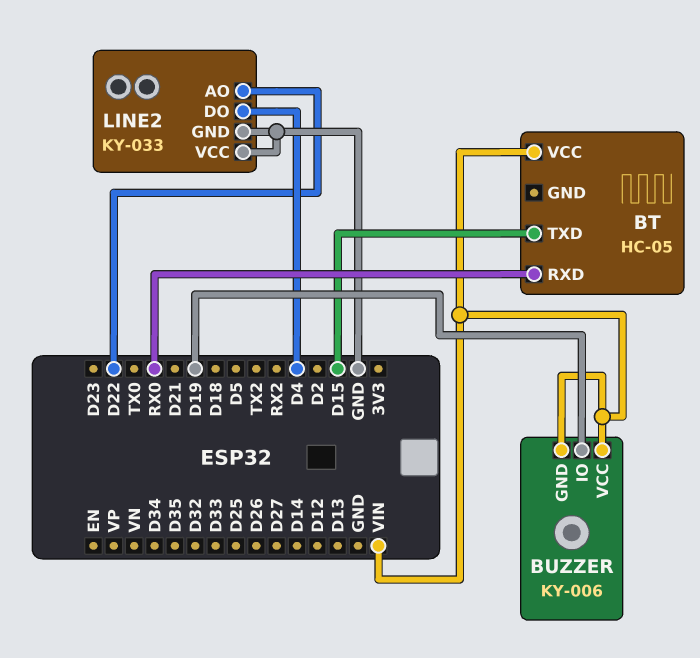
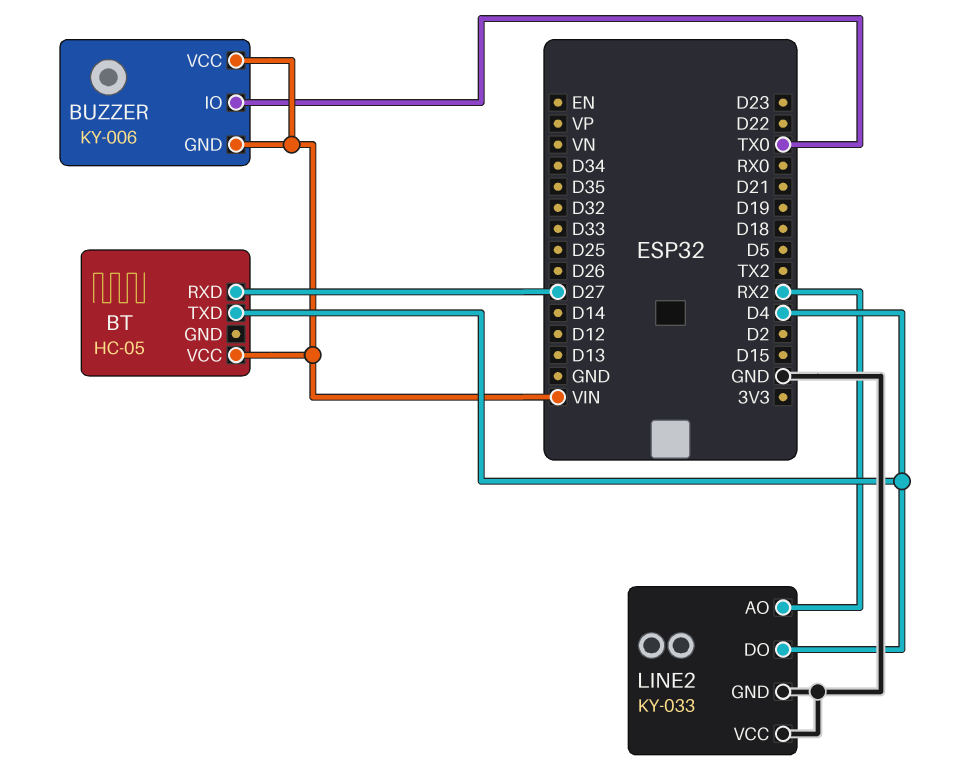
BT pin RXD: RX0 -> D27
BT pin TXD: D15 -> D4
BUZZER pin IO: D19 -> TX0
LINE2 pin AO: D22 -> RX2

